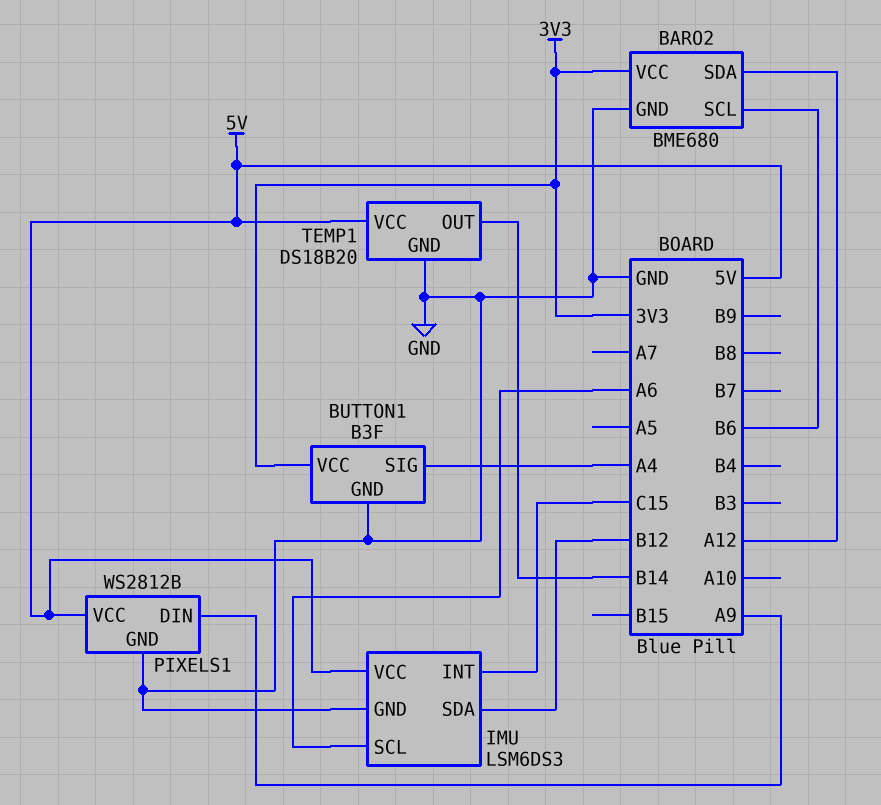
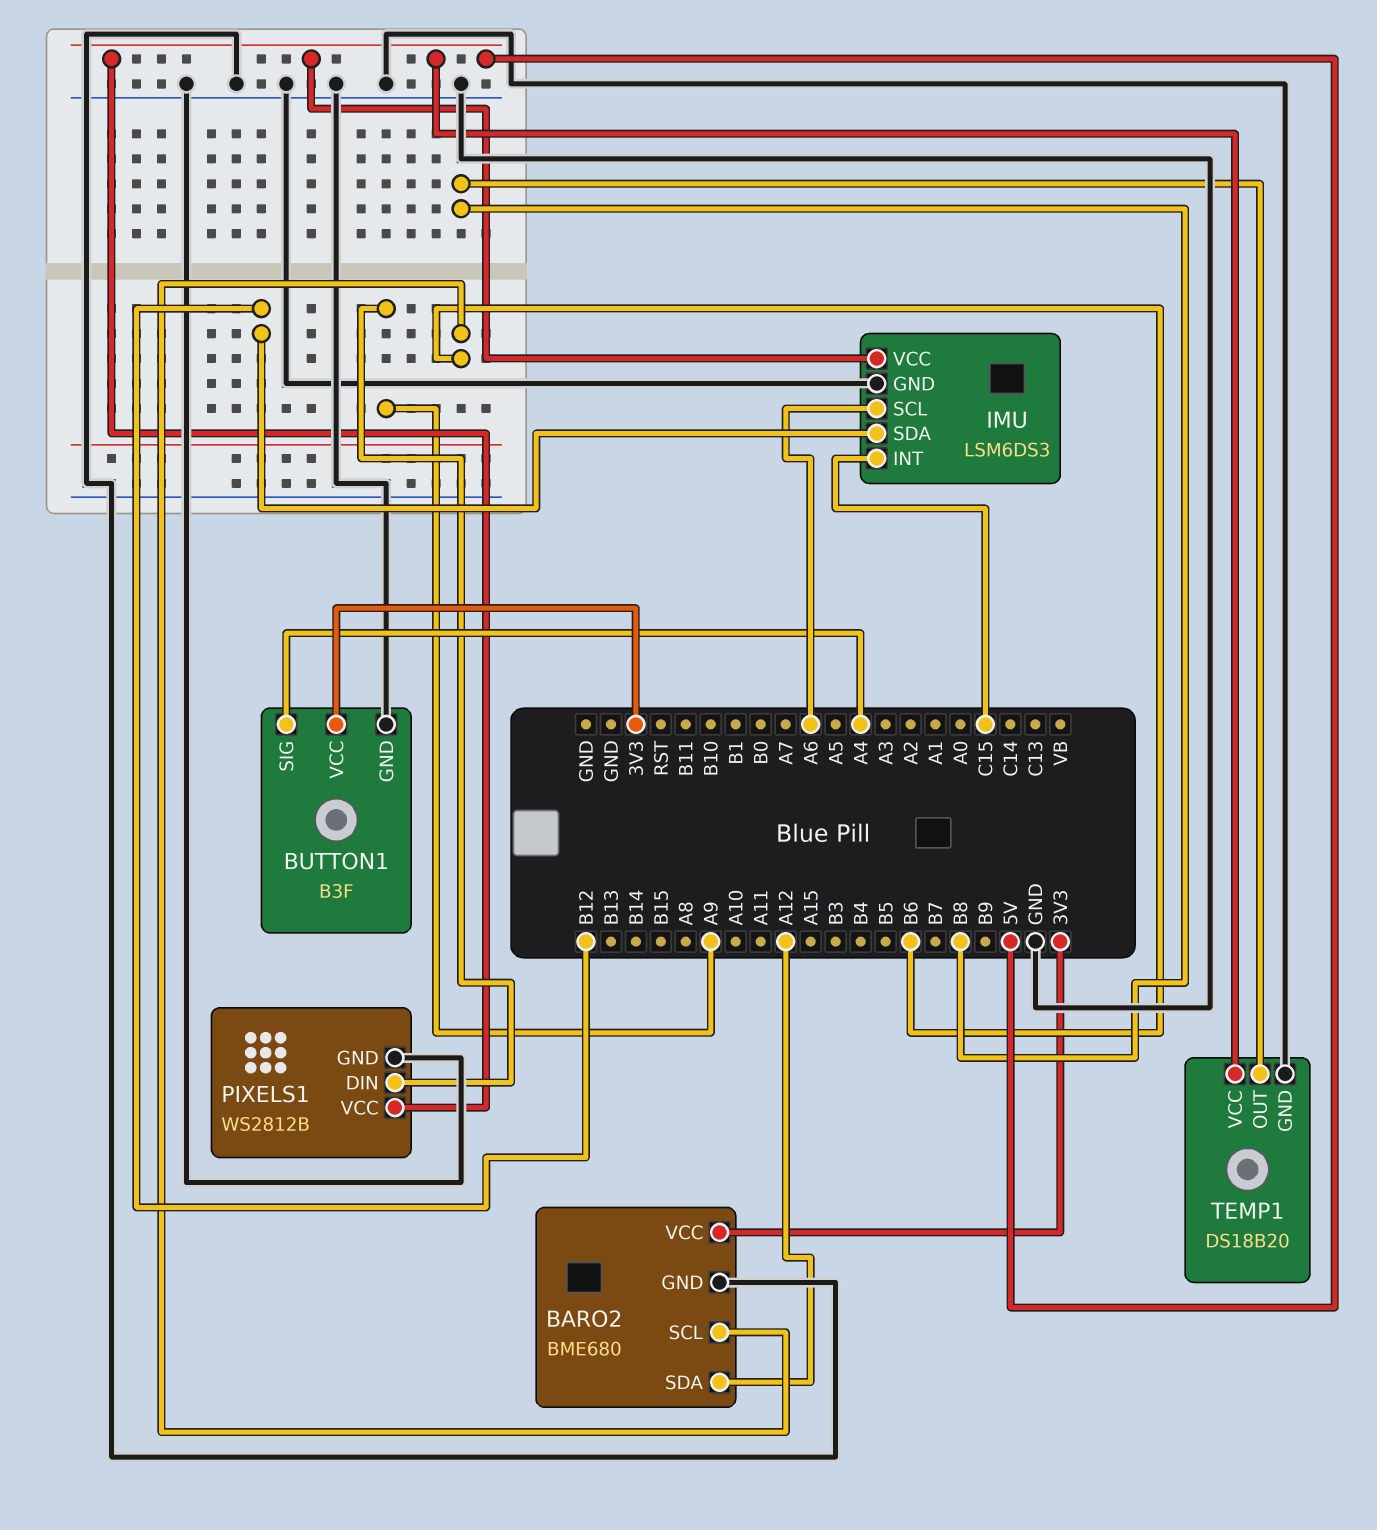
TEMP1 pin OUT: B14 -> B8

